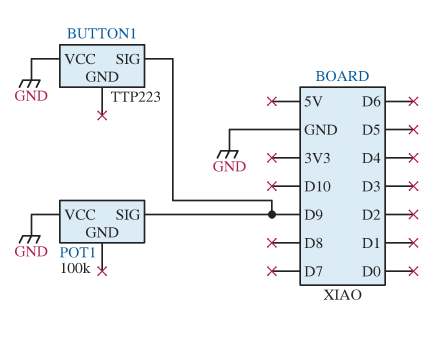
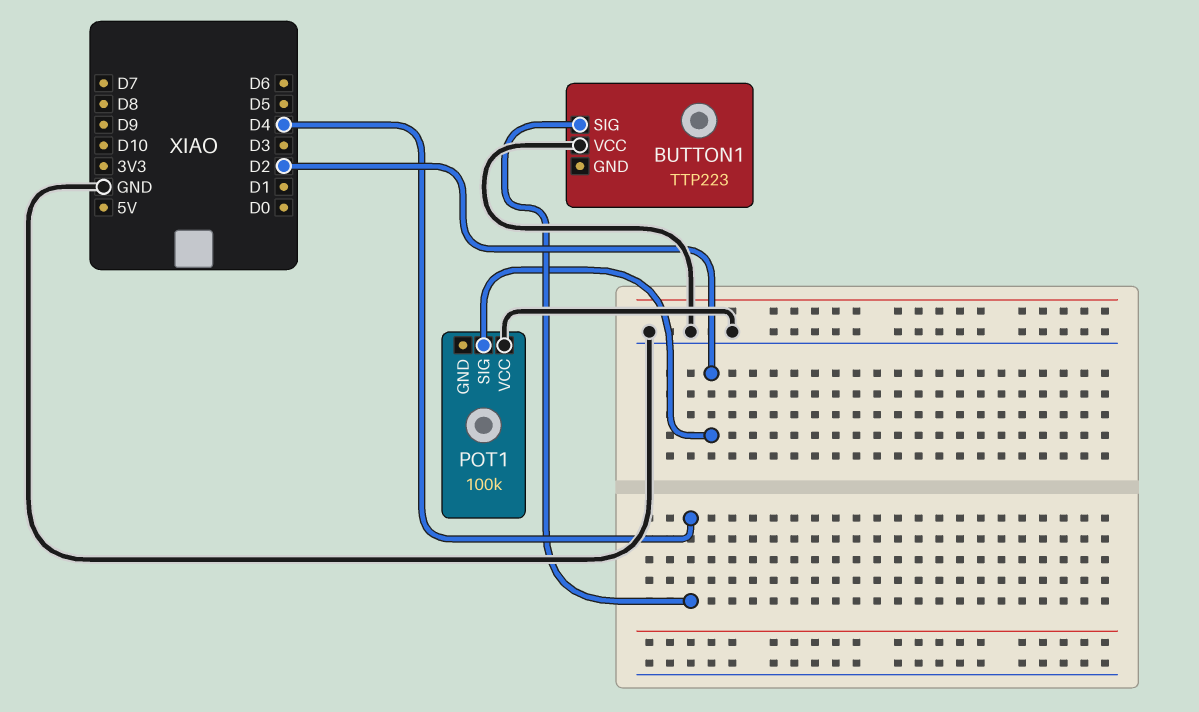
BUTTON1 pin SIG: D9 -> D4
POT1 pin SIG: D9 -> D2

